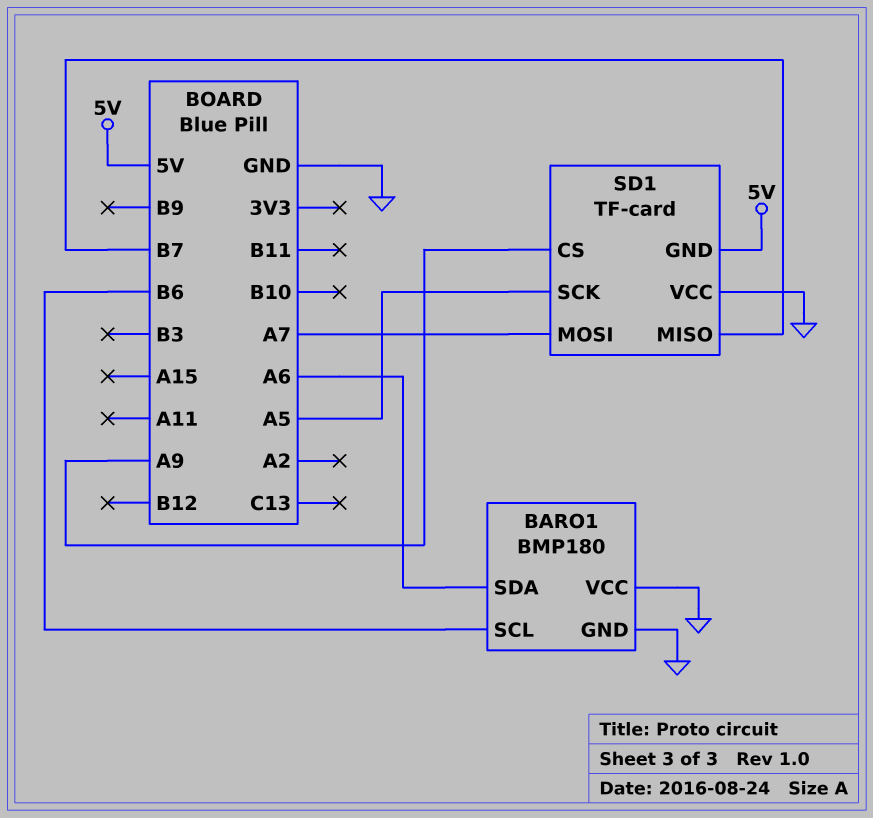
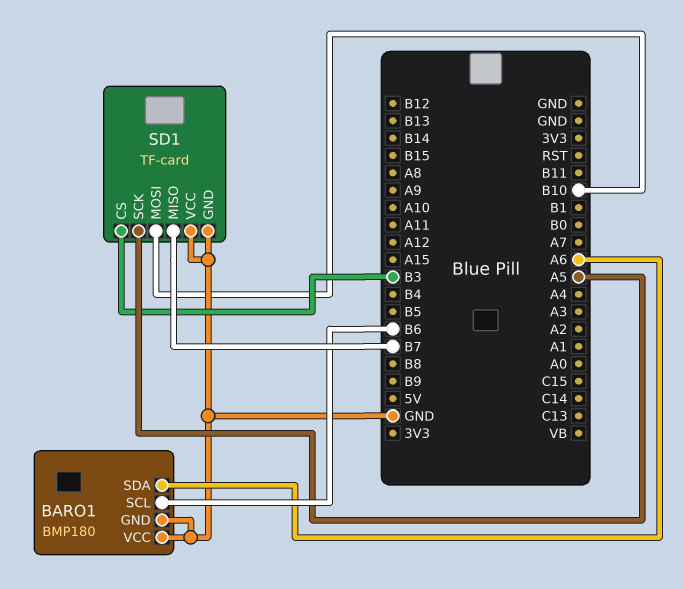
SD1 pin CS: A9 -> B3
SD1 pin GND: 5V -> GND
SD1 pin MOSI: A7 -> B10

